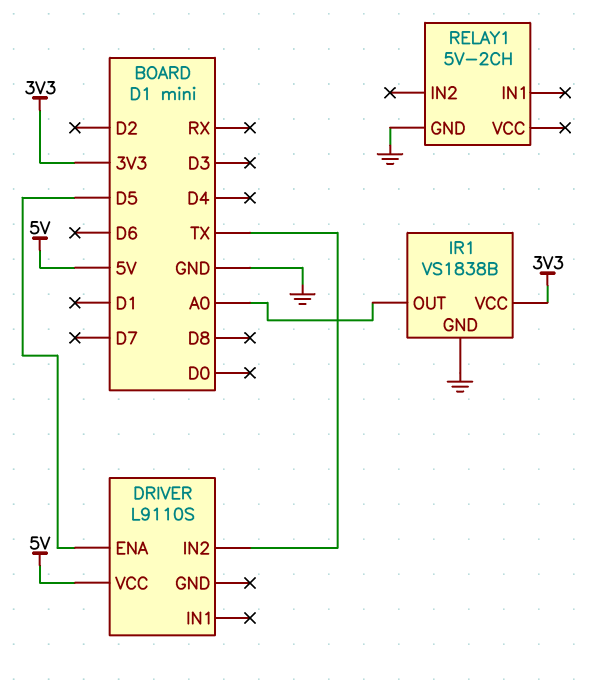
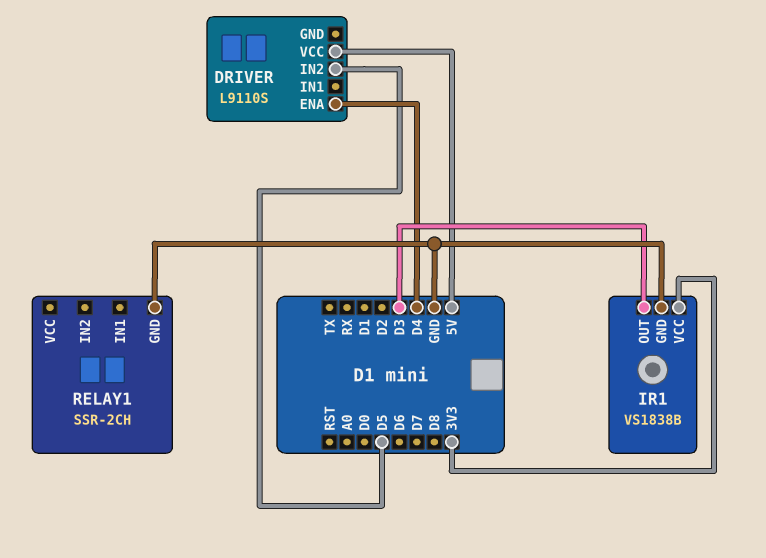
DRIVER pin ENA: D5 -> D4
DRIVER pin IN2: TX -> D5
IR1 pin OUT: A0 -> D3
RELAY1: 5V-2CH -> SSR-2CH

